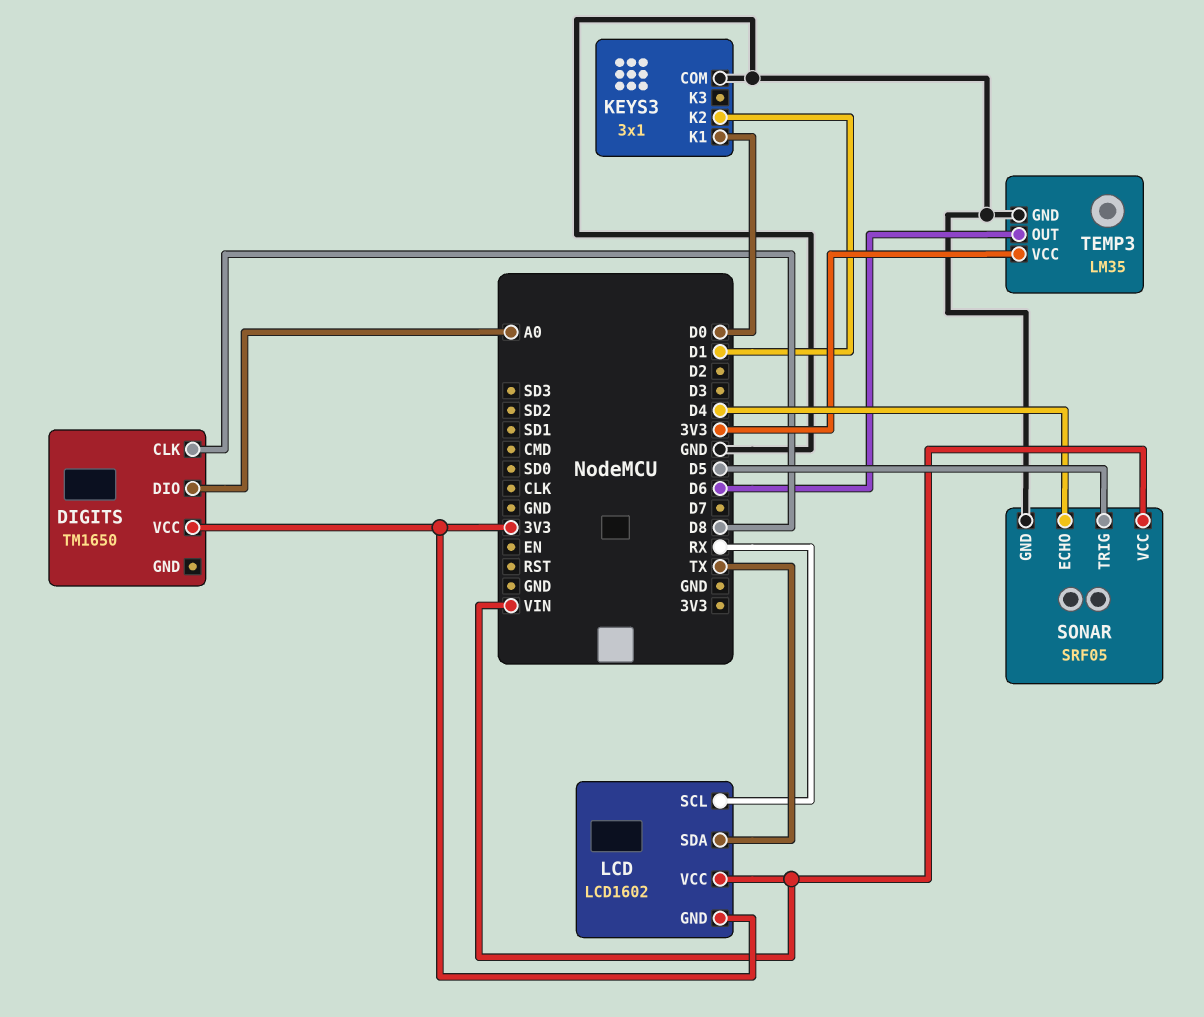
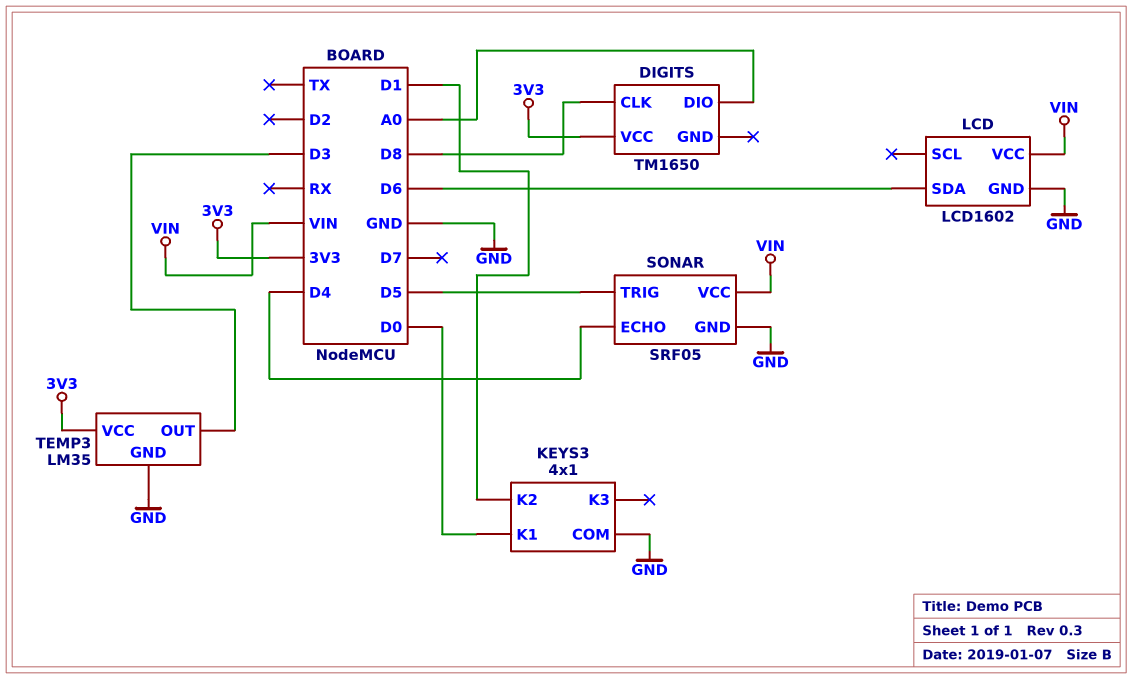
KEYS3: 3x1 -> 4x1
LCD pin GND: 3V3 -> GND
LCD pin SCL: RX -> none
LCD pin SDA: TX -> D6
TEMP3 pin OUT: D6 -> D3

